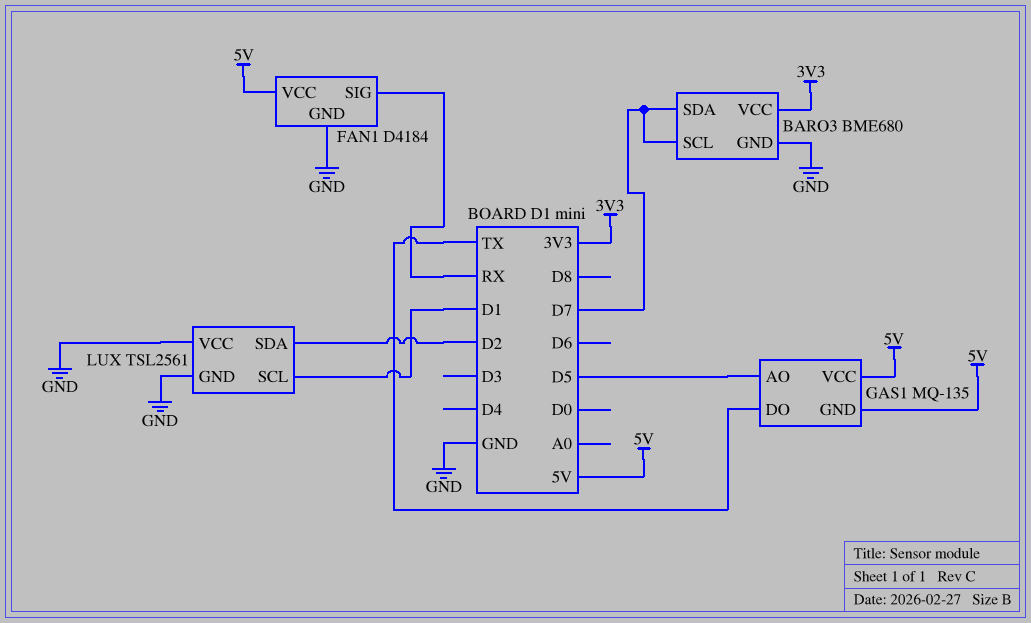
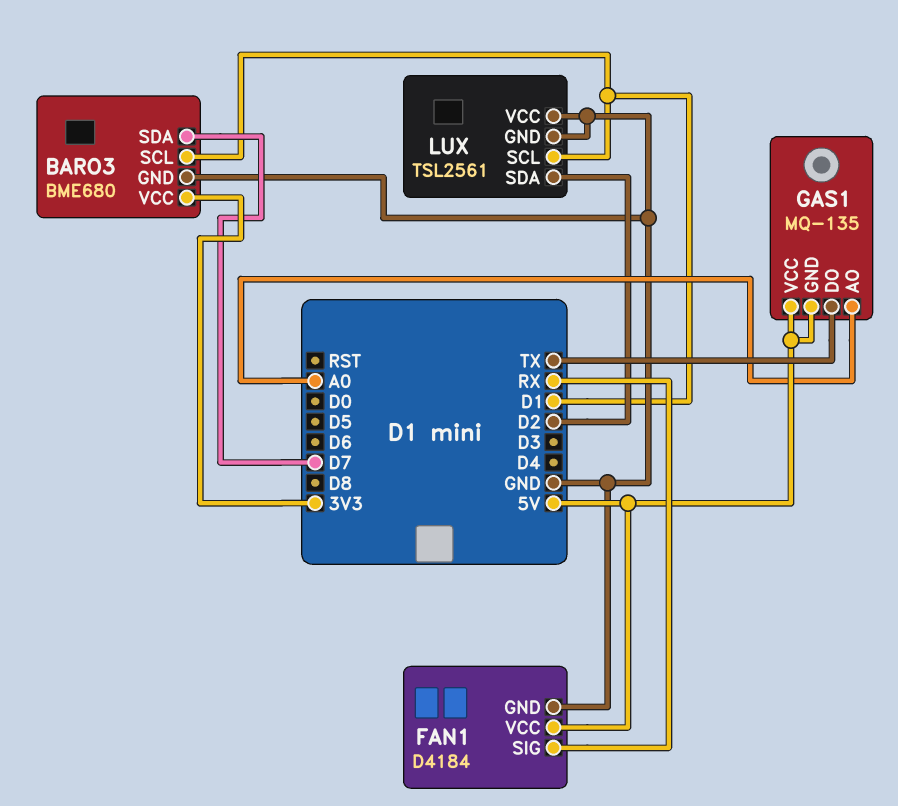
BARO3 pin SCL: D7 -> D1
GAS1 pin AO: D5 -> A0

